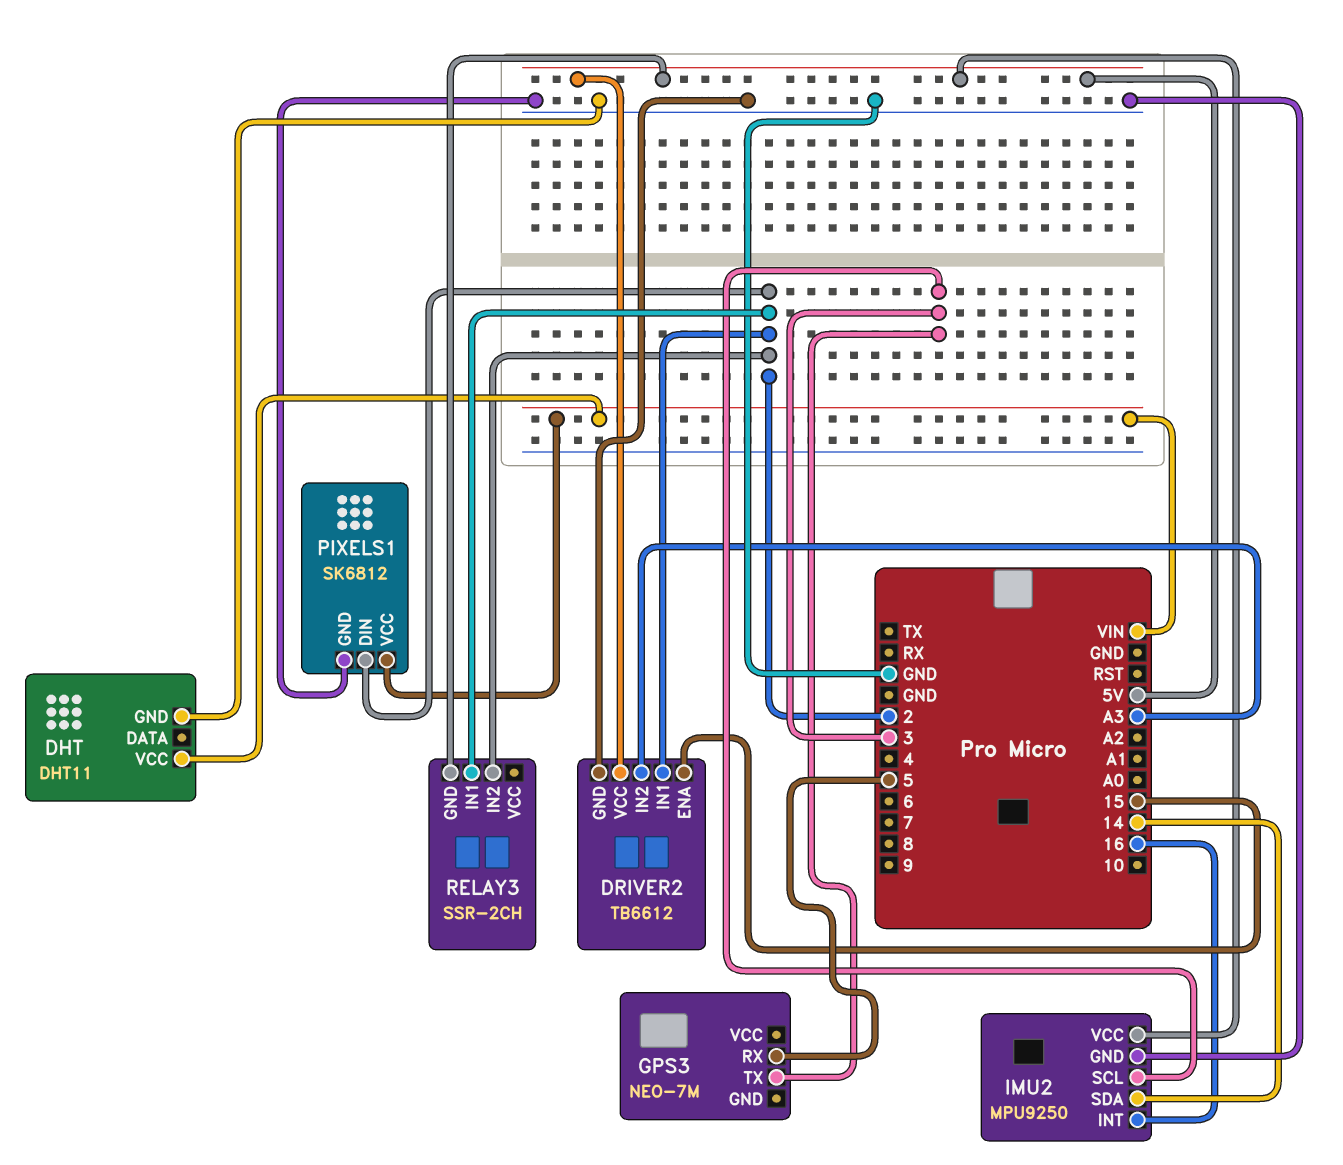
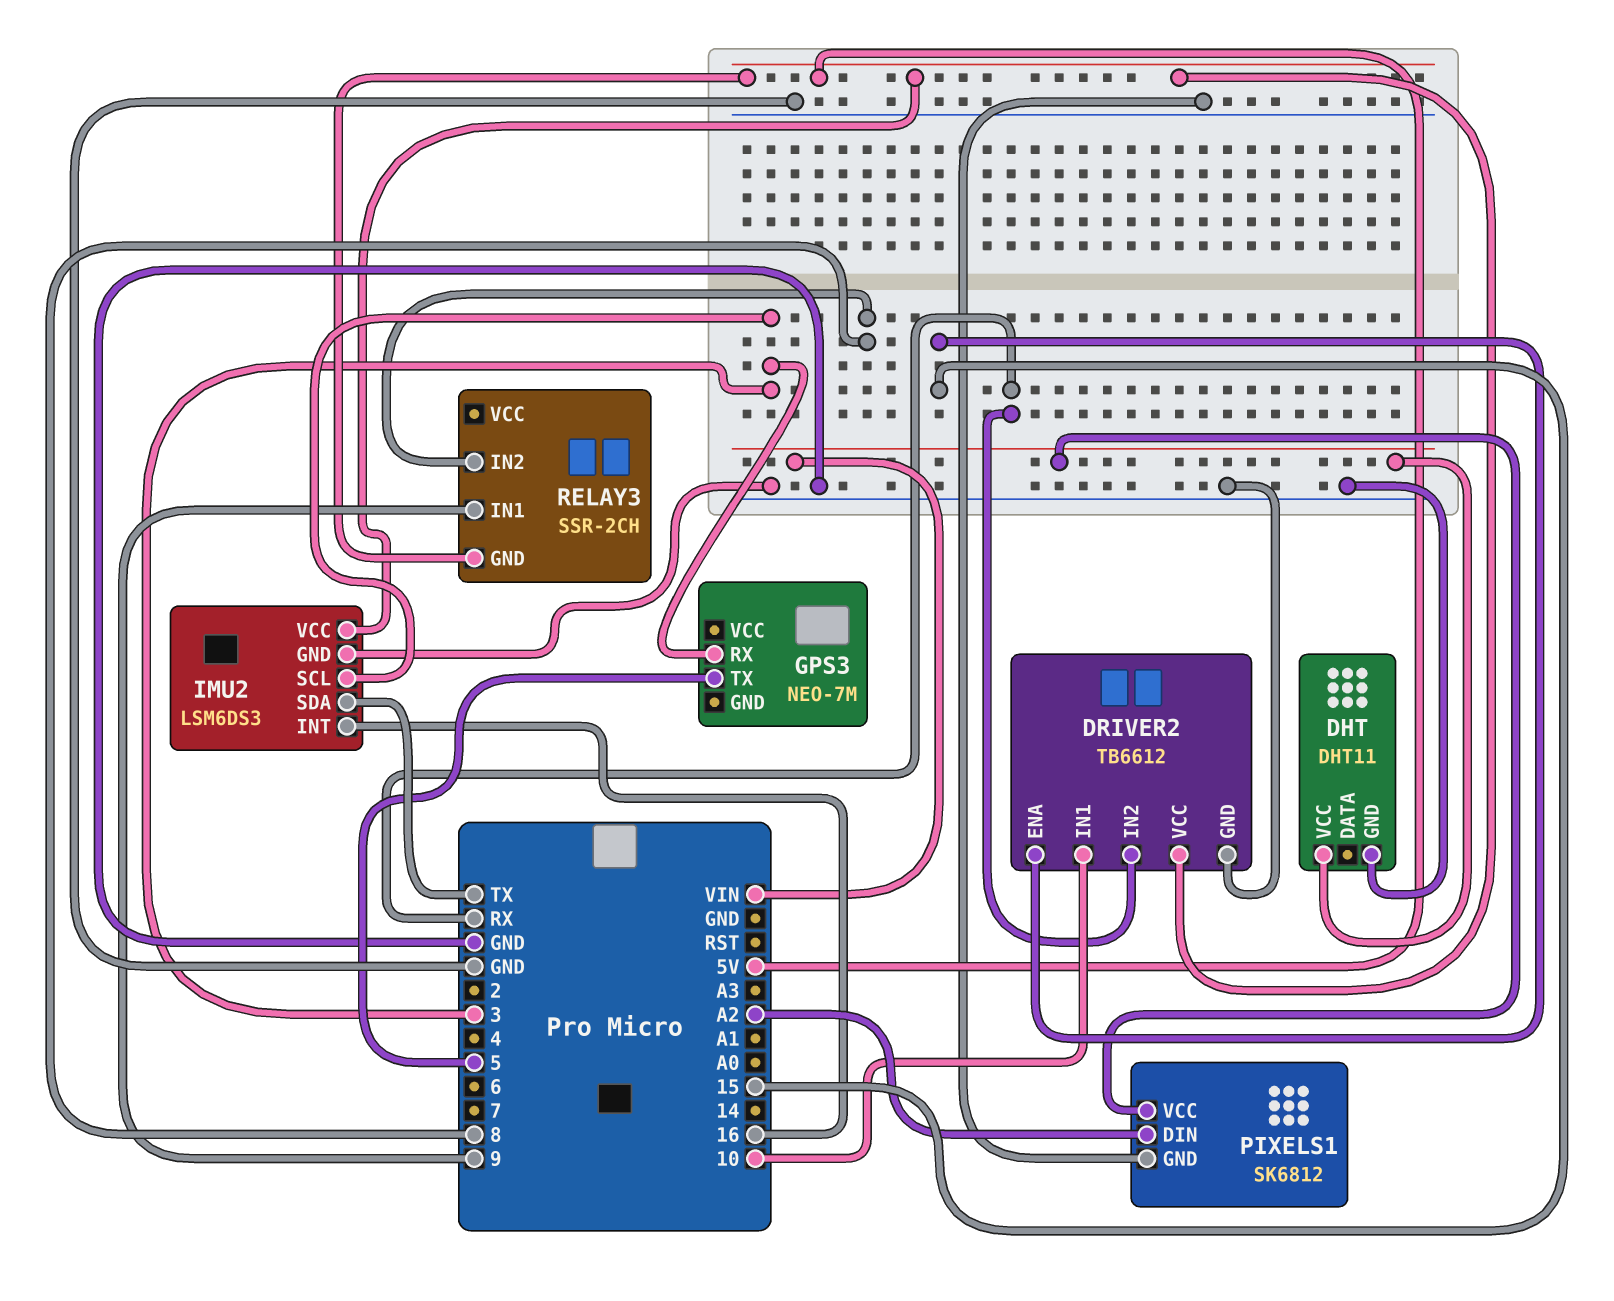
DRIVER2 pin IN1: 2 -> 10
DRIVER2 pin IN2: A3 -> RX
GPS3 pin RX: 5 -> 3
GPS3 pin TX: 3 -> 5
IMU2: MPU9250 -> LSM6DS3
IMU2 pin SDA: 14 -> TX
PIXELS1 pin DIN: 2 -> A2
RELAY3 pin IN1: 2 -> 9
RELAY3 pin IN2: 2 -> 8

